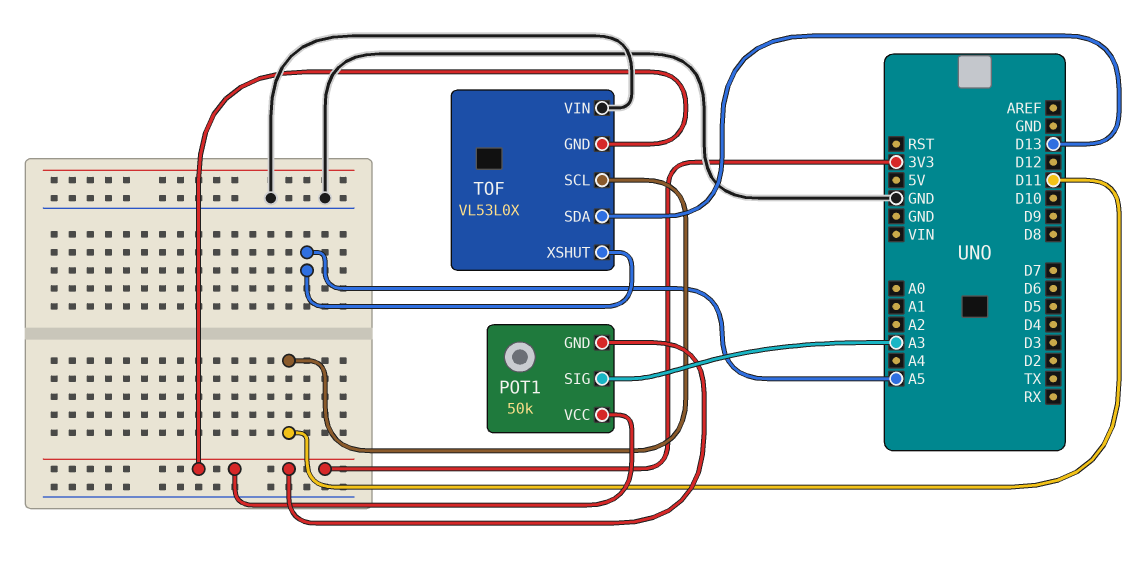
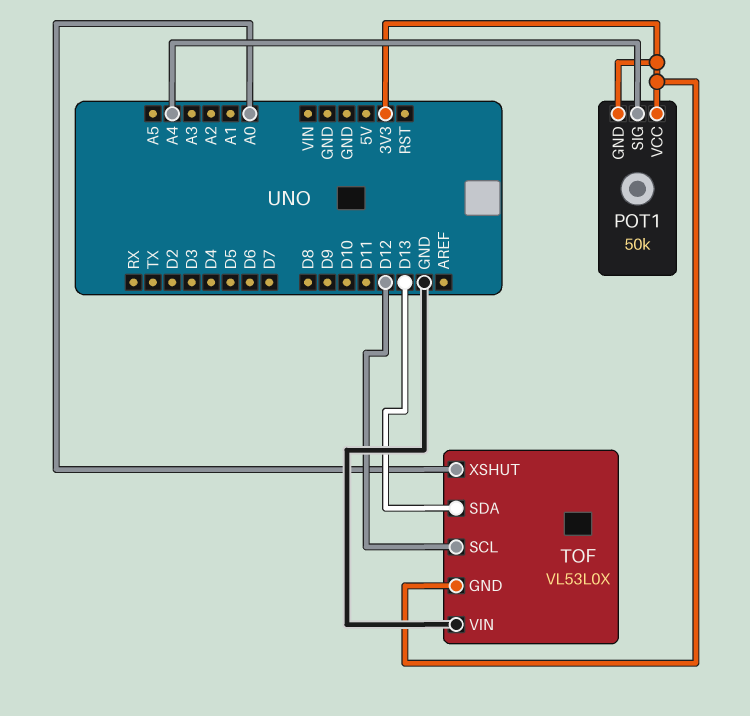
POT1 pin SIG: A3 -> A4
TOF pin SCL: D11 -> D12
TOF pin XSHUT: A5 -> A0

